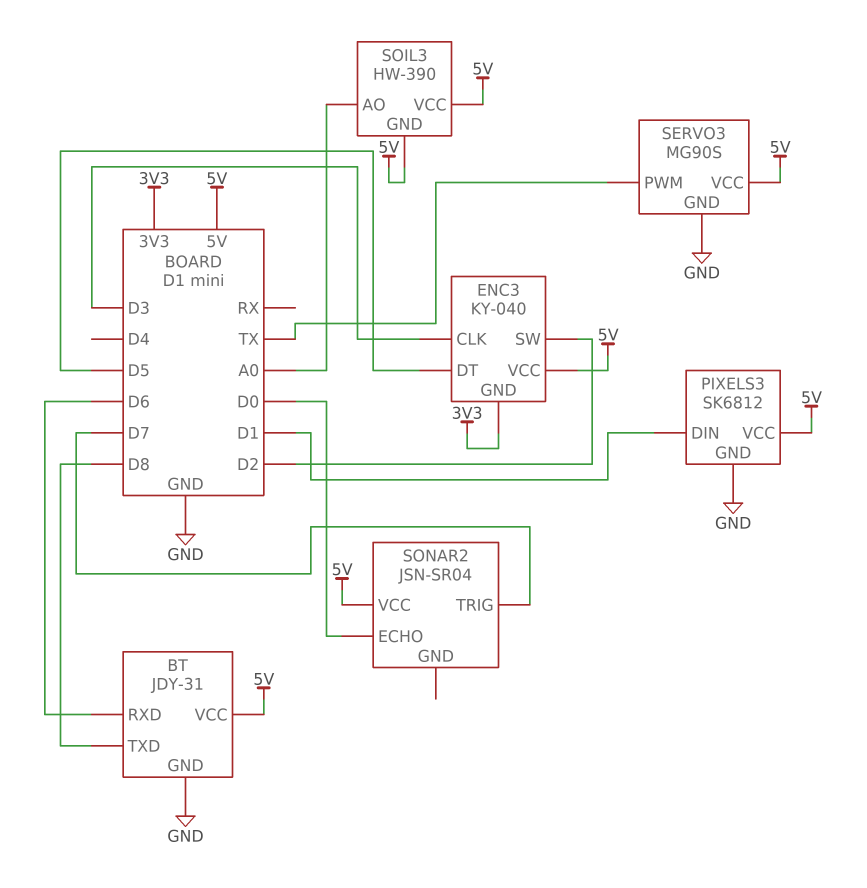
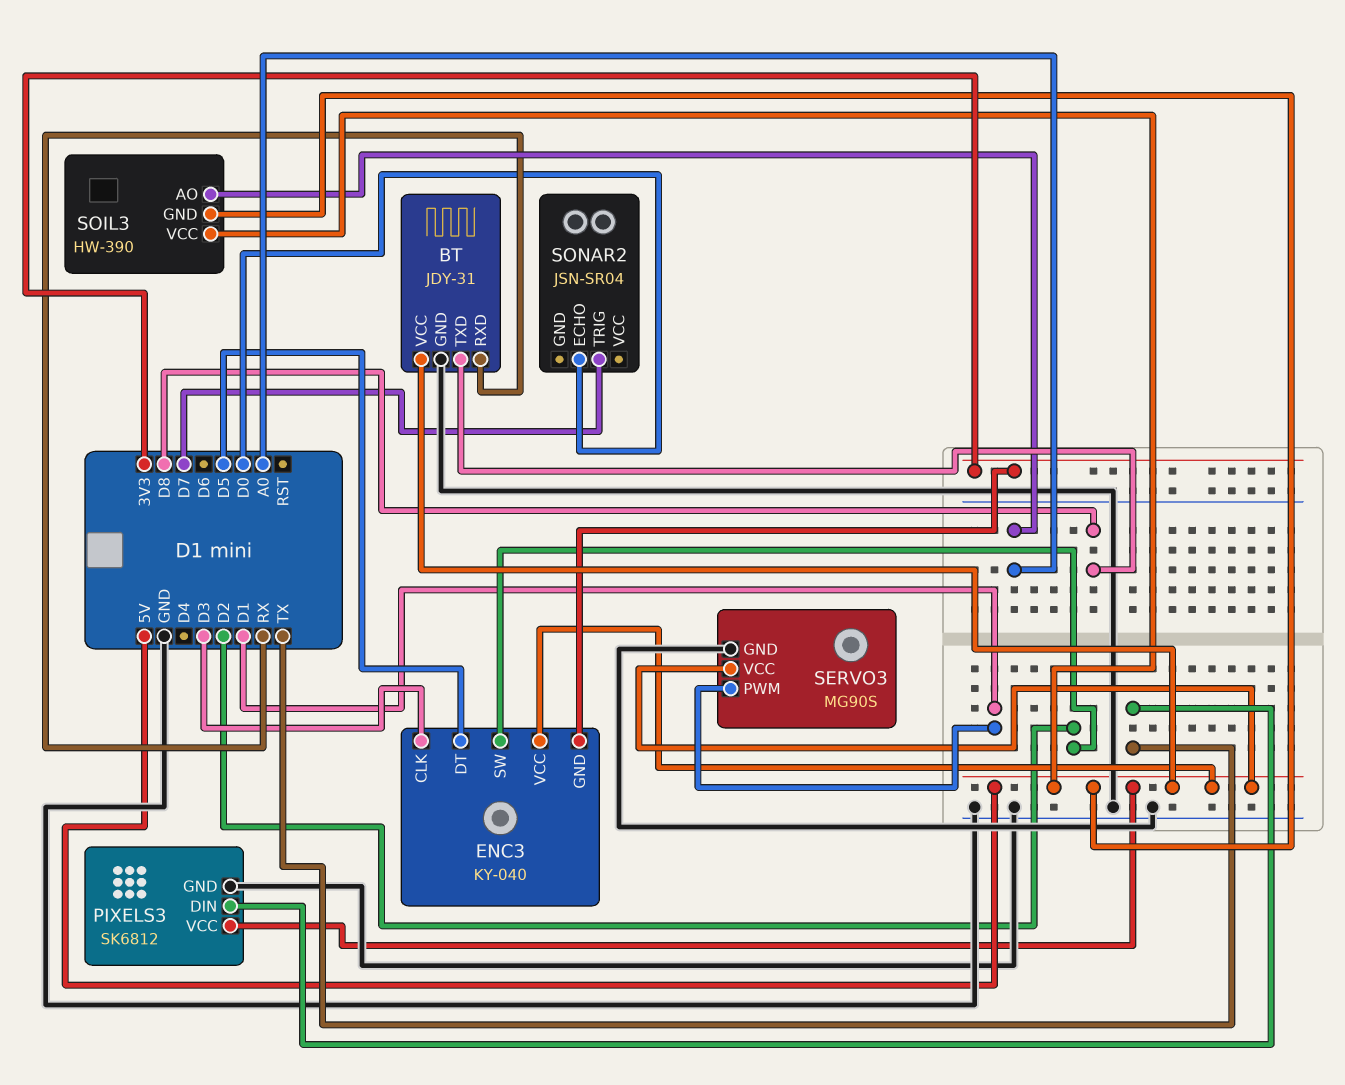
BT pin RXD: D6 -> RX
PIXELS3 pin DIN: D1 -> TX
SERVO3 pin PWM: TX -> D1
SONAR2 pin VCC: 5V -> none

